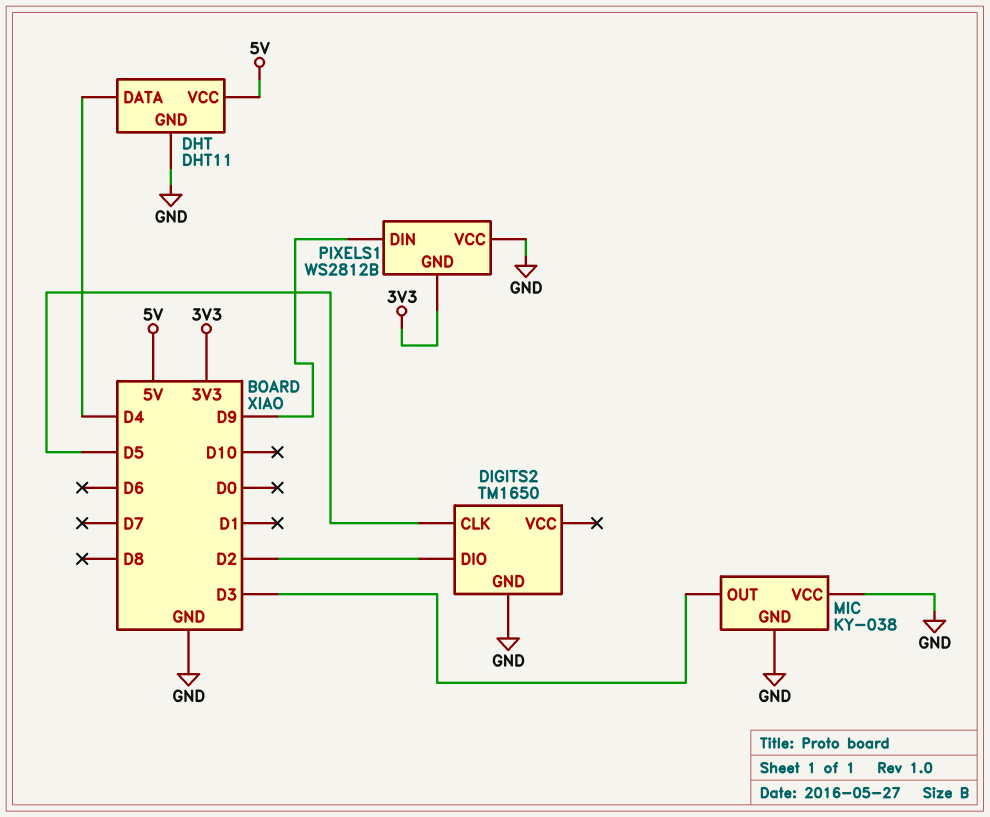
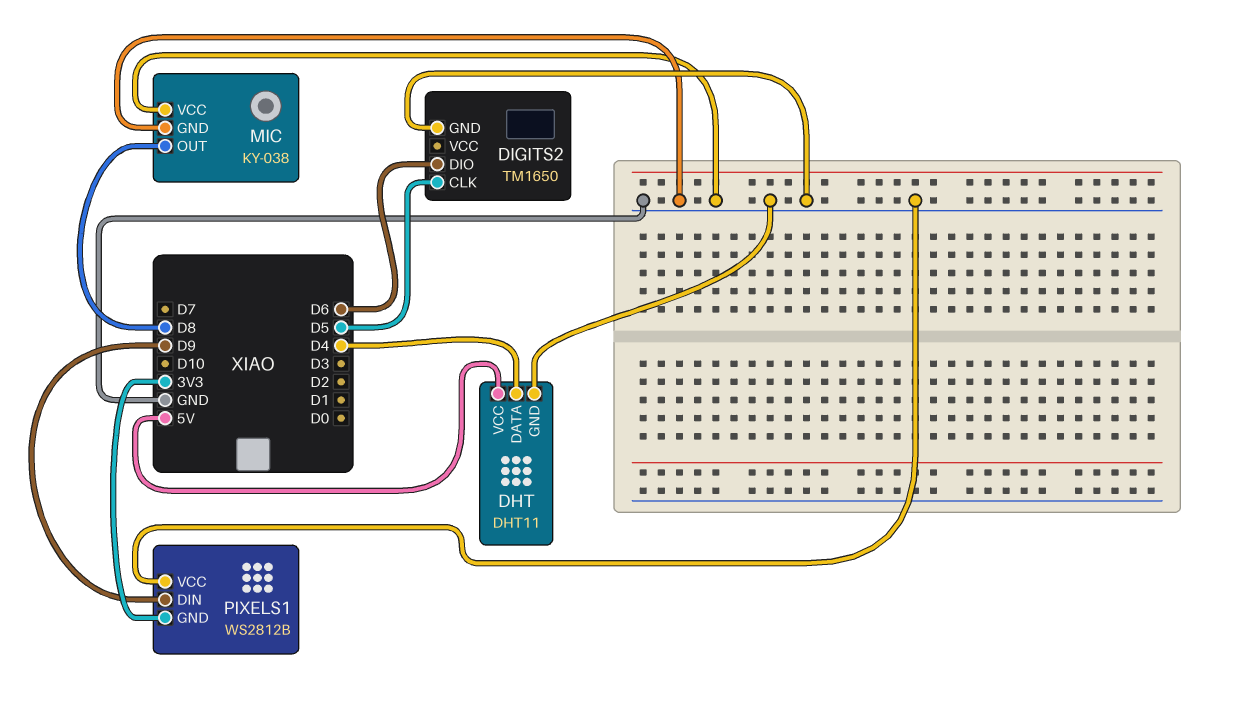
DIGITS2 pin DIO: D2 -> D6
MIC pin OUT: D3 -> D8

